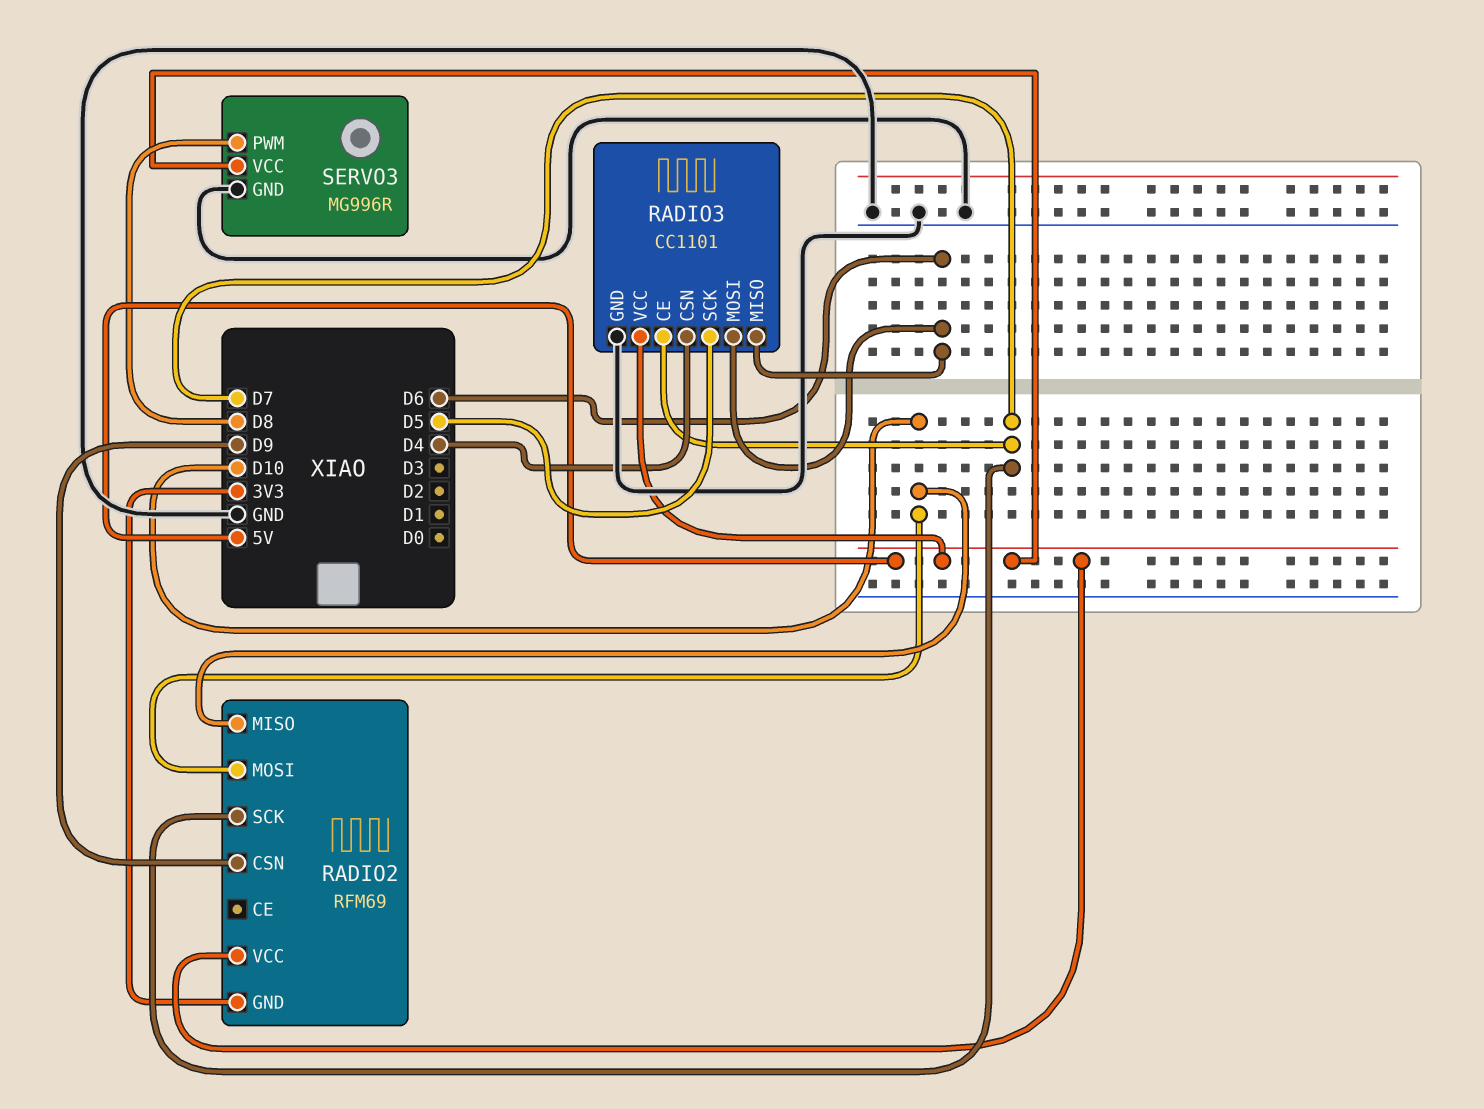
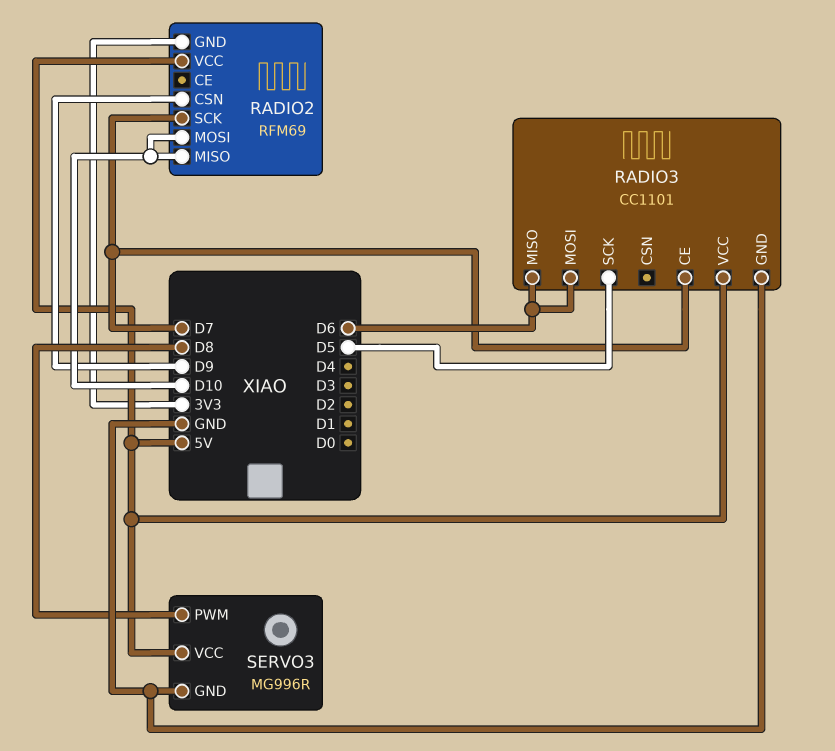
RADIO3 pin CSN: D4 -> none

